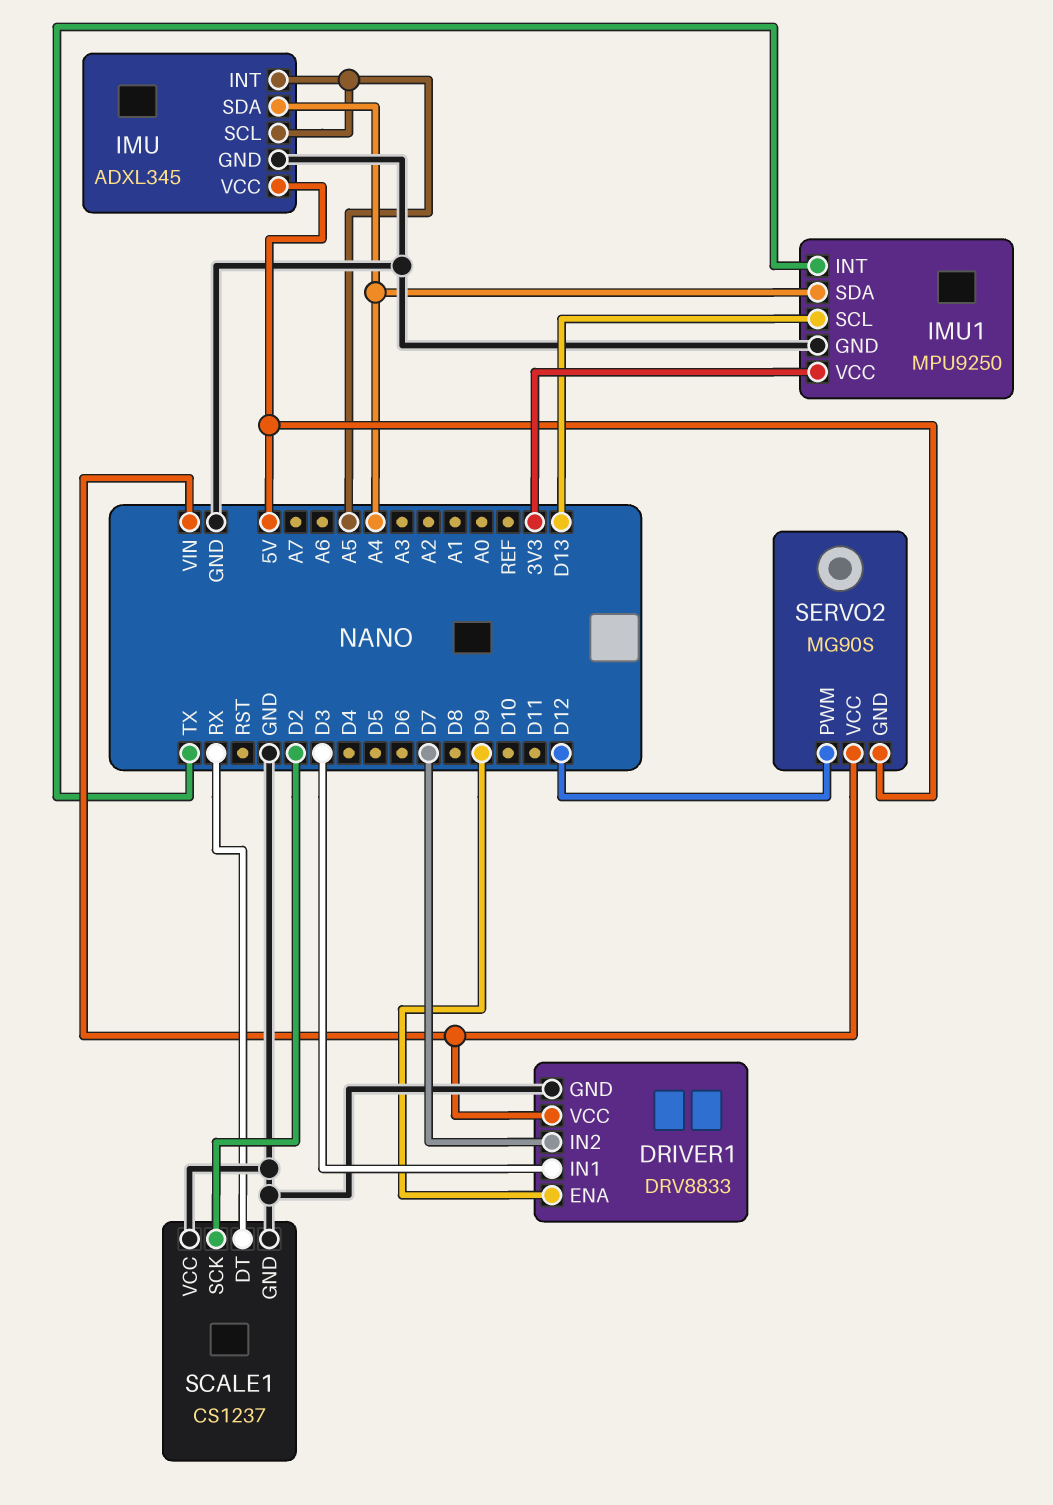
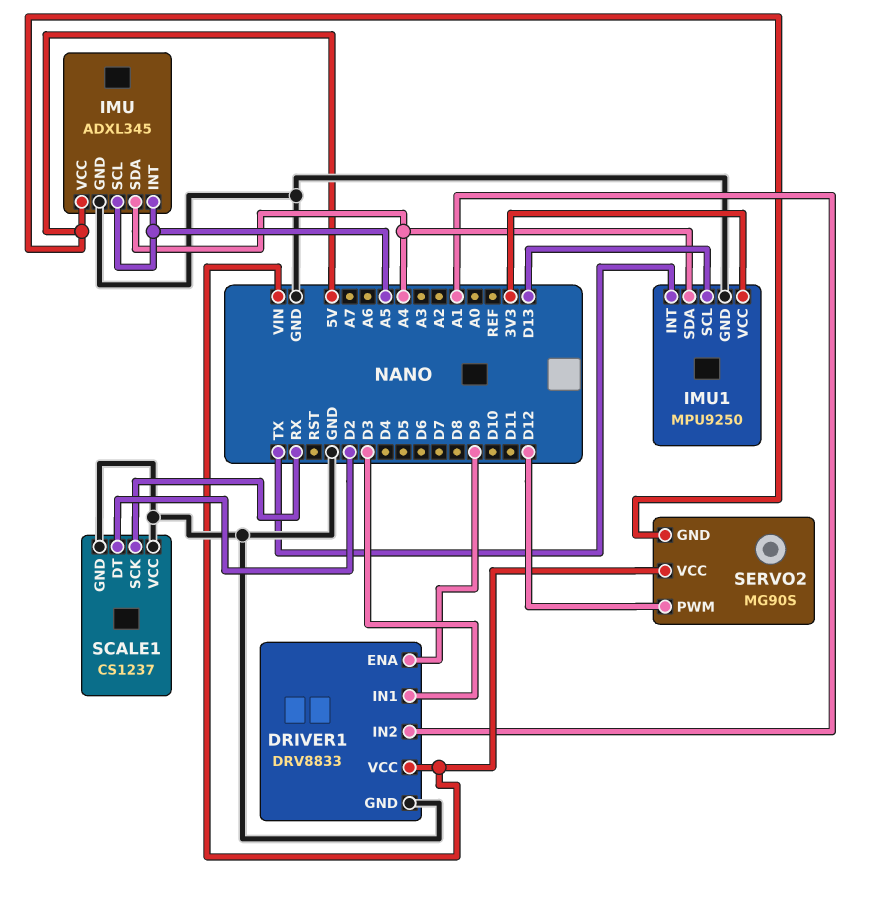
DRIVER1 pin IN2: D7 -> A1
SCALE1 pin DT: RX -> D2
SCALE1 pin SCK: D2 -> RX

